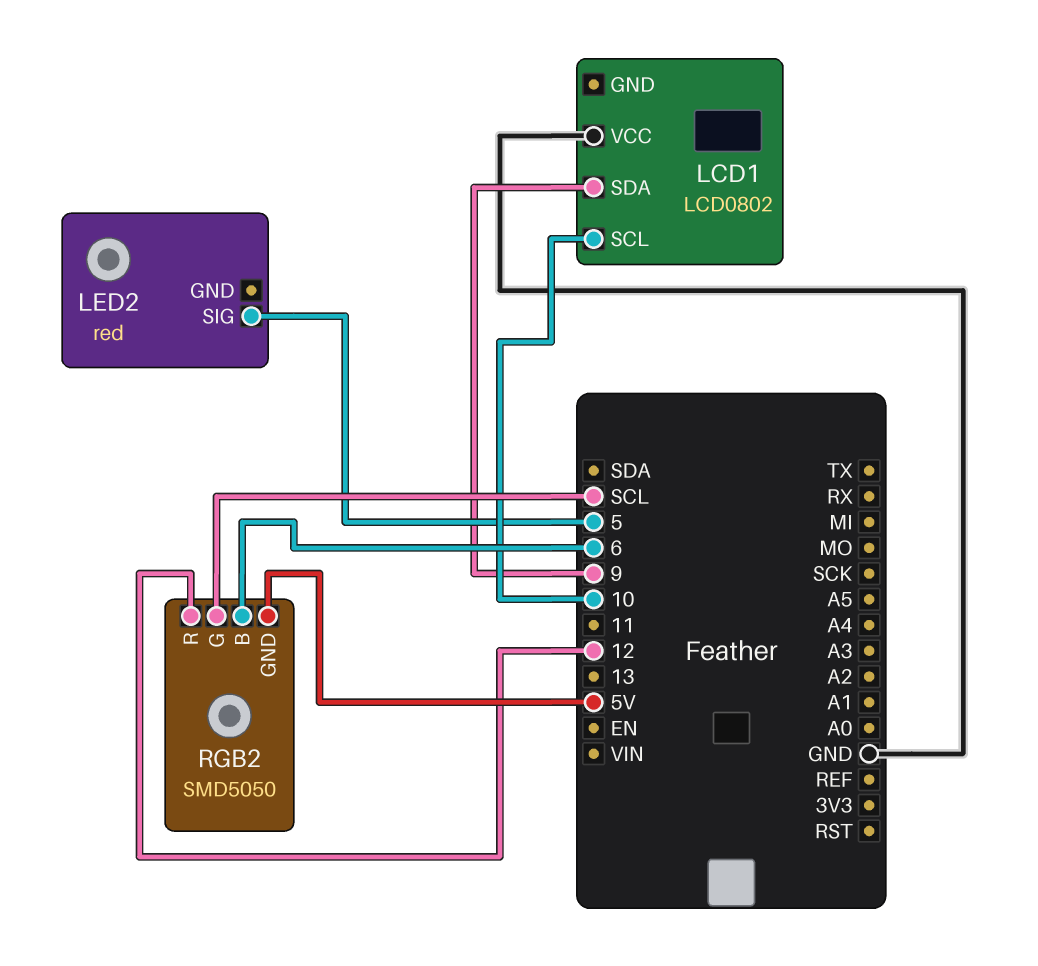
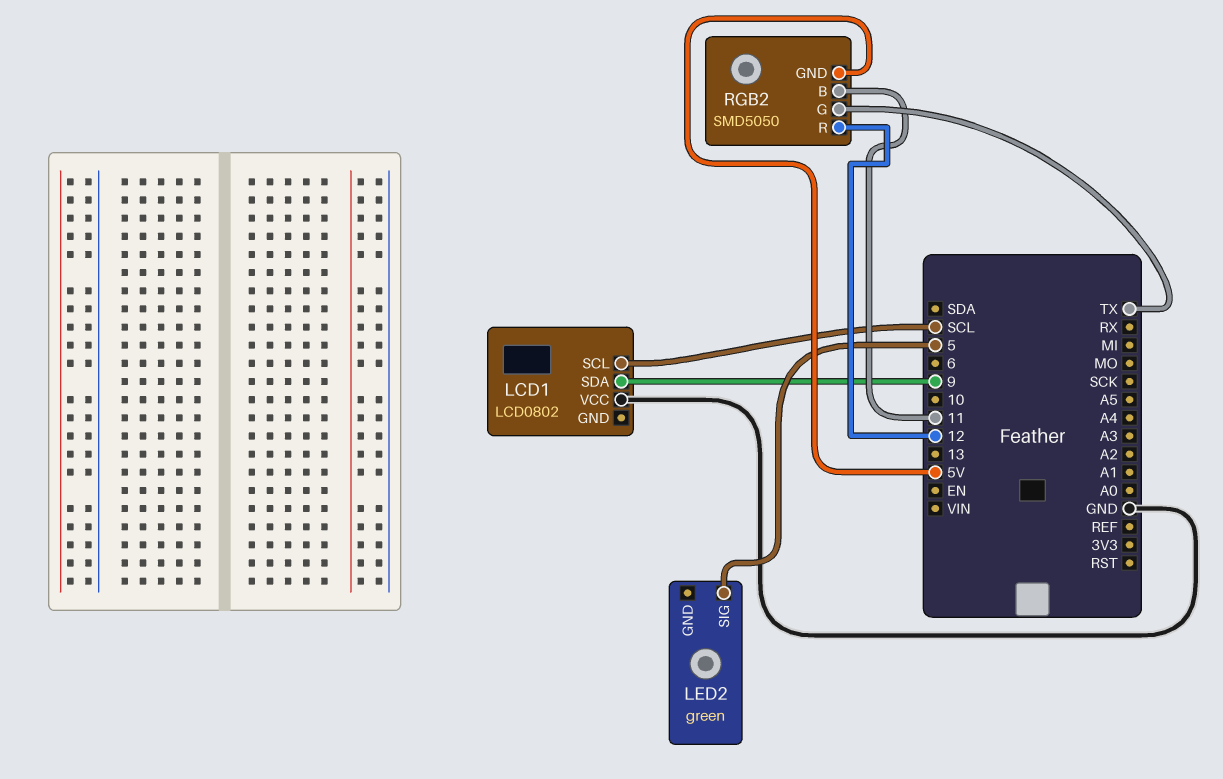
LCD1 pin SCL: 10 -> SCL
LED2: red -> green
RGB2 pin B: 6 -> 11
RGB2 pin G: SCL -> TX

